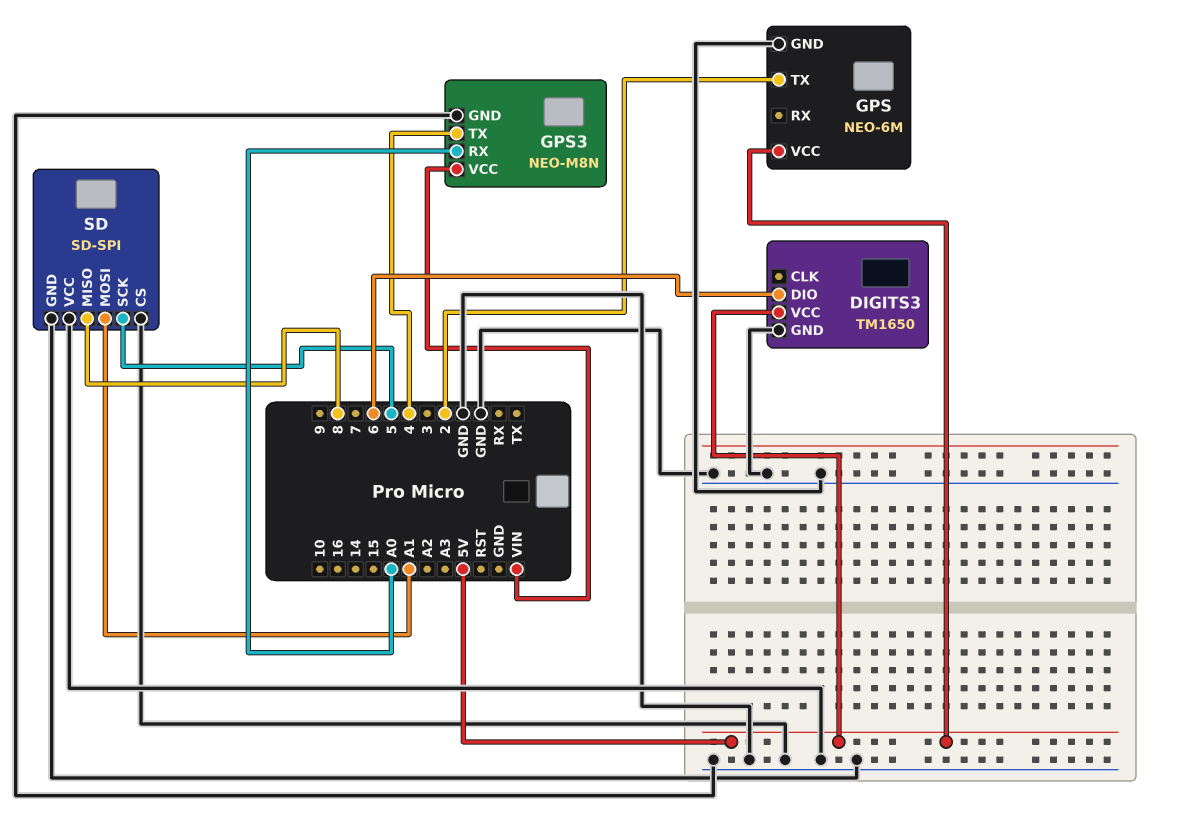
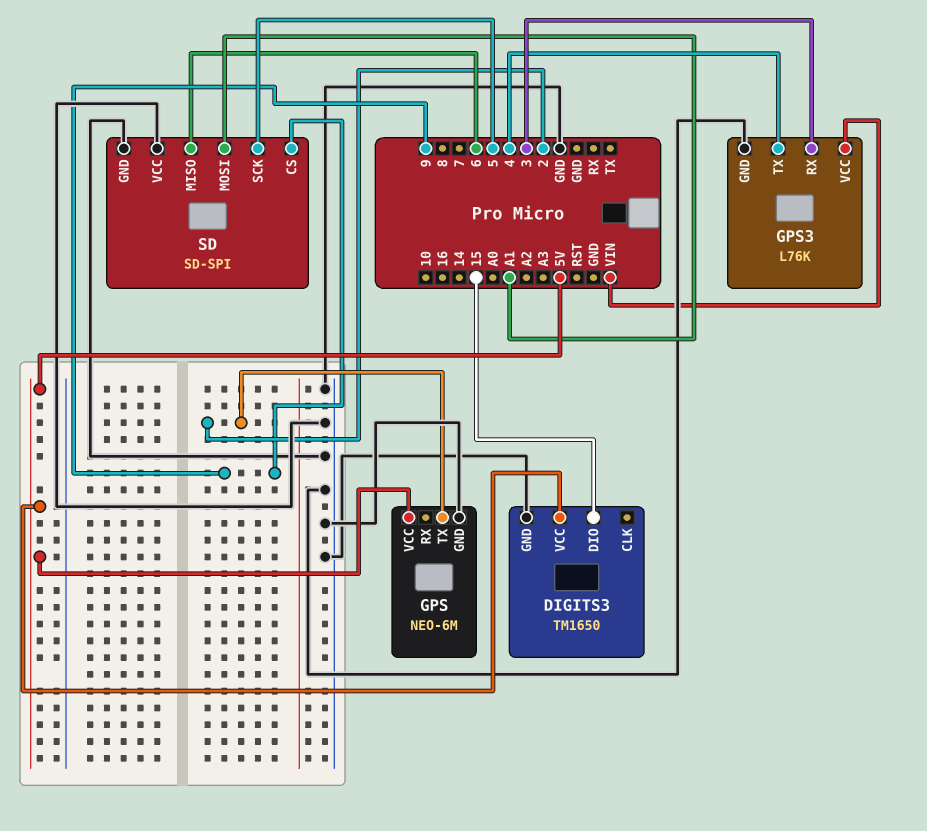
DIGITS3 pin DIO: 6 -> 15
GPS3: NEO-M8N -> L76K
GPS3 pin RX: A0 -> 3
SD pin CS: GND -> 9
SD pin MISO: 8 -> 6

